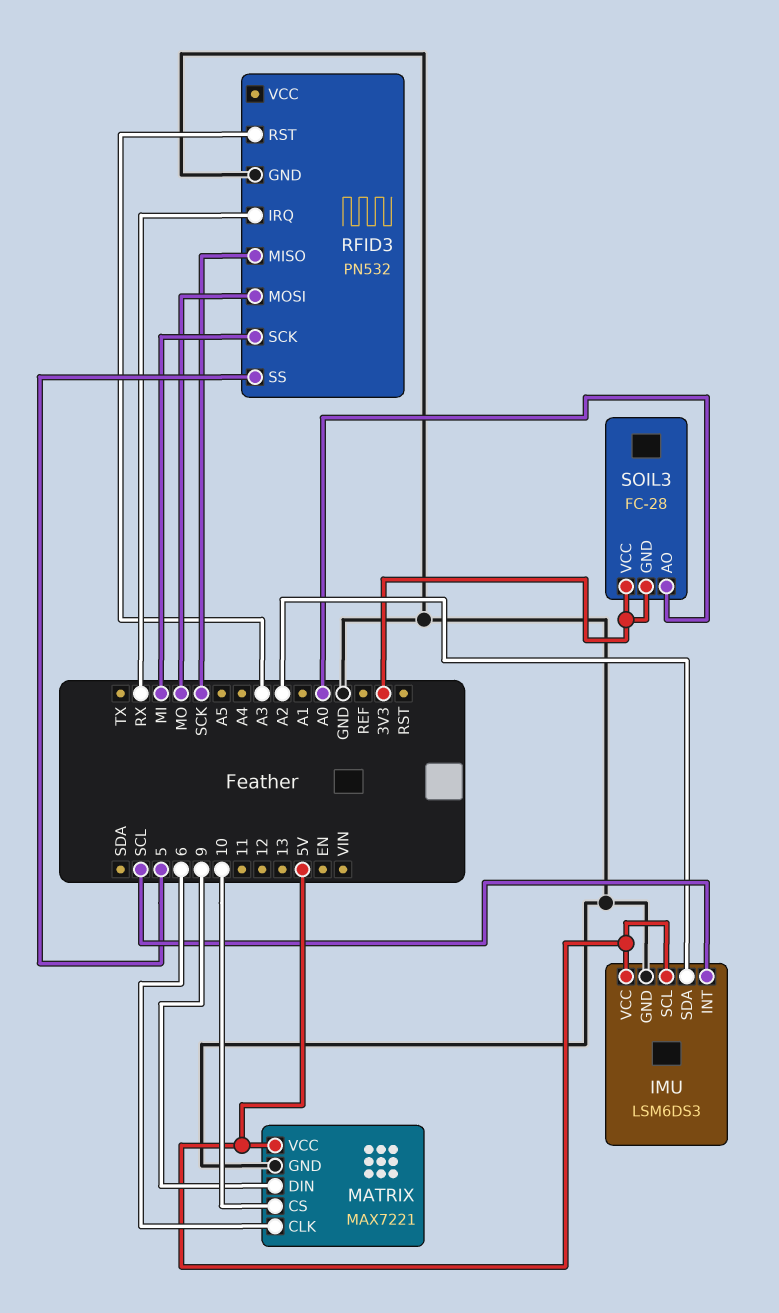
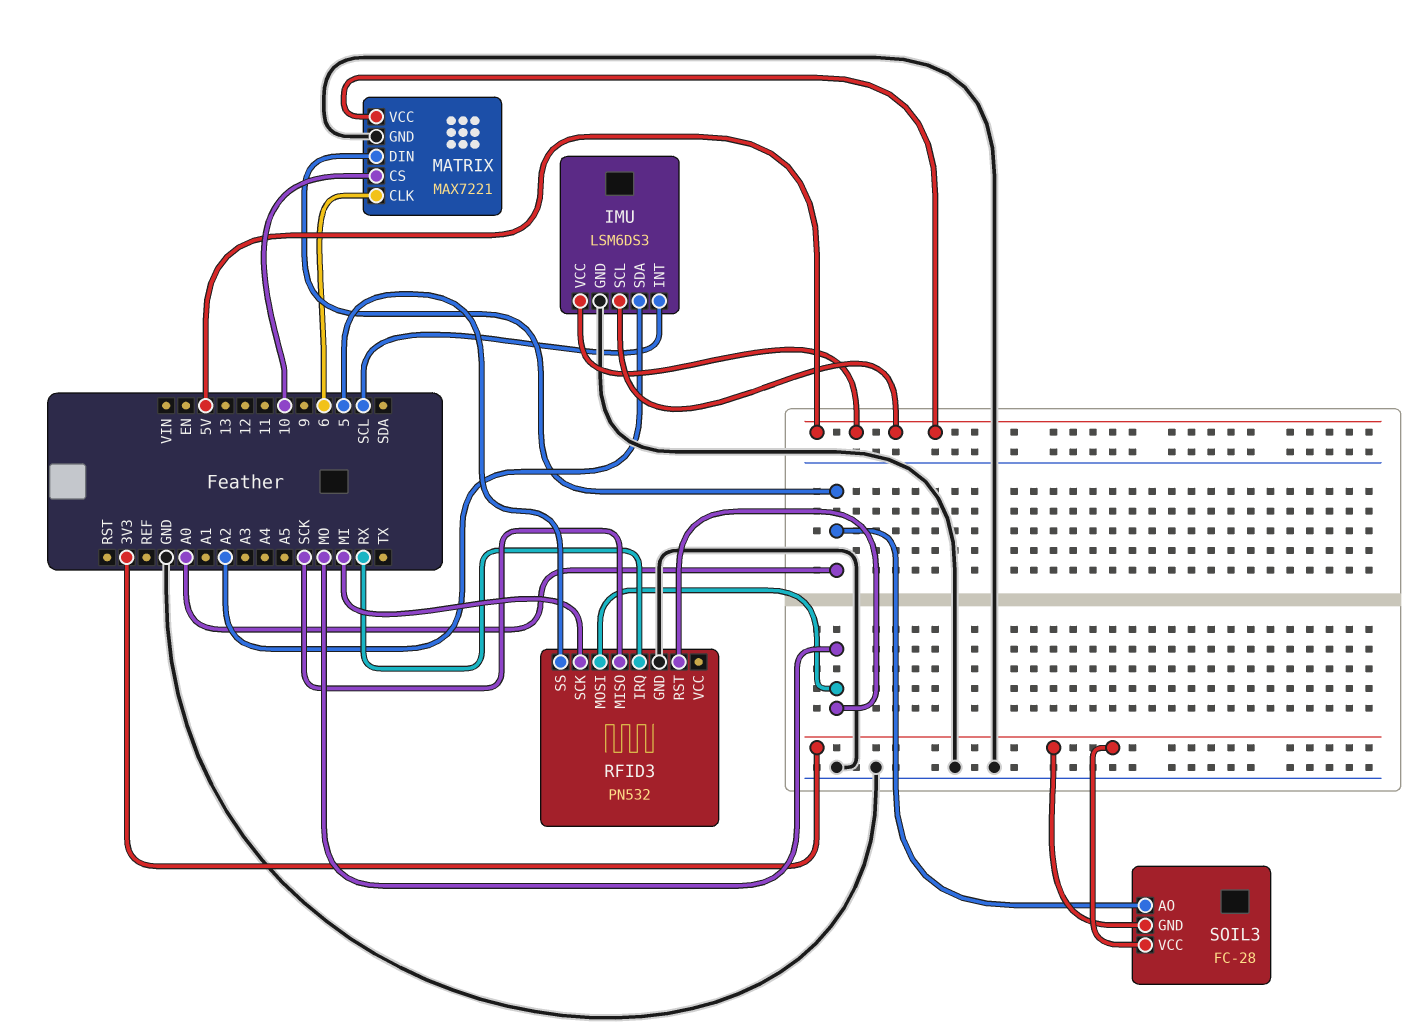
MATRIX pin DIN: 9 -> A0
RFID3 pin RST: A3 -> MO

